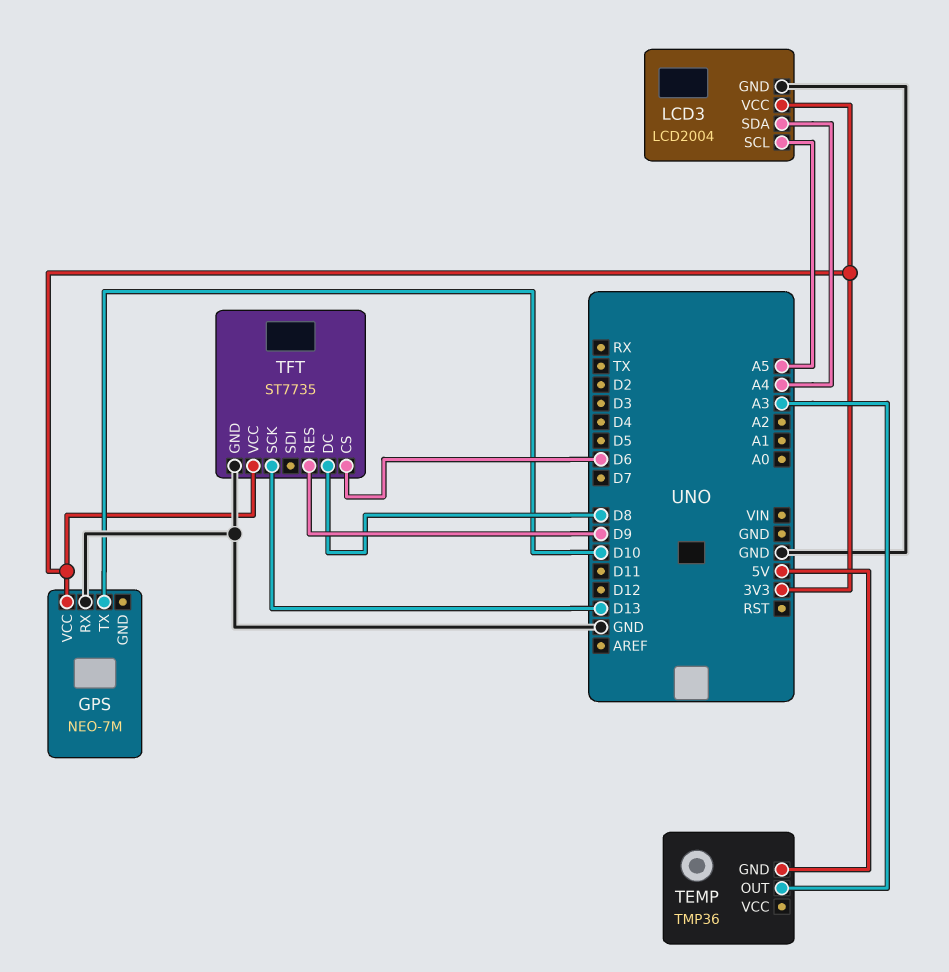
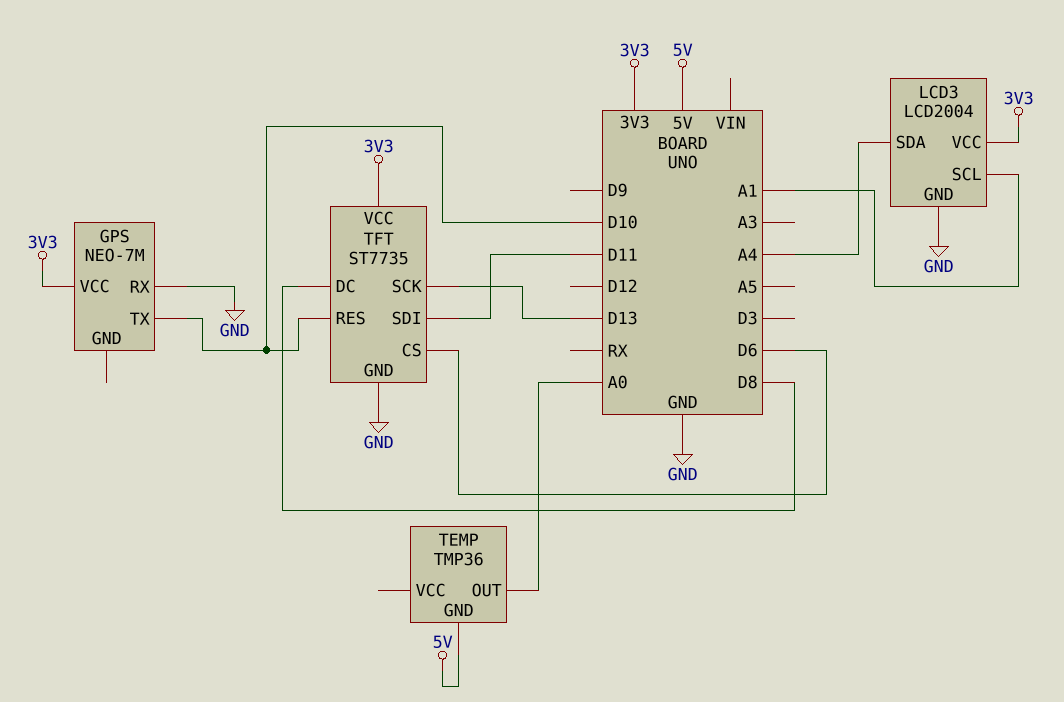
LCD3 pin SCL: A5 -> A1
TEMP pin OUT: A3 -> A0
TFT pin RES: D9 -> D10
TFT pin SDI: none -> D11

